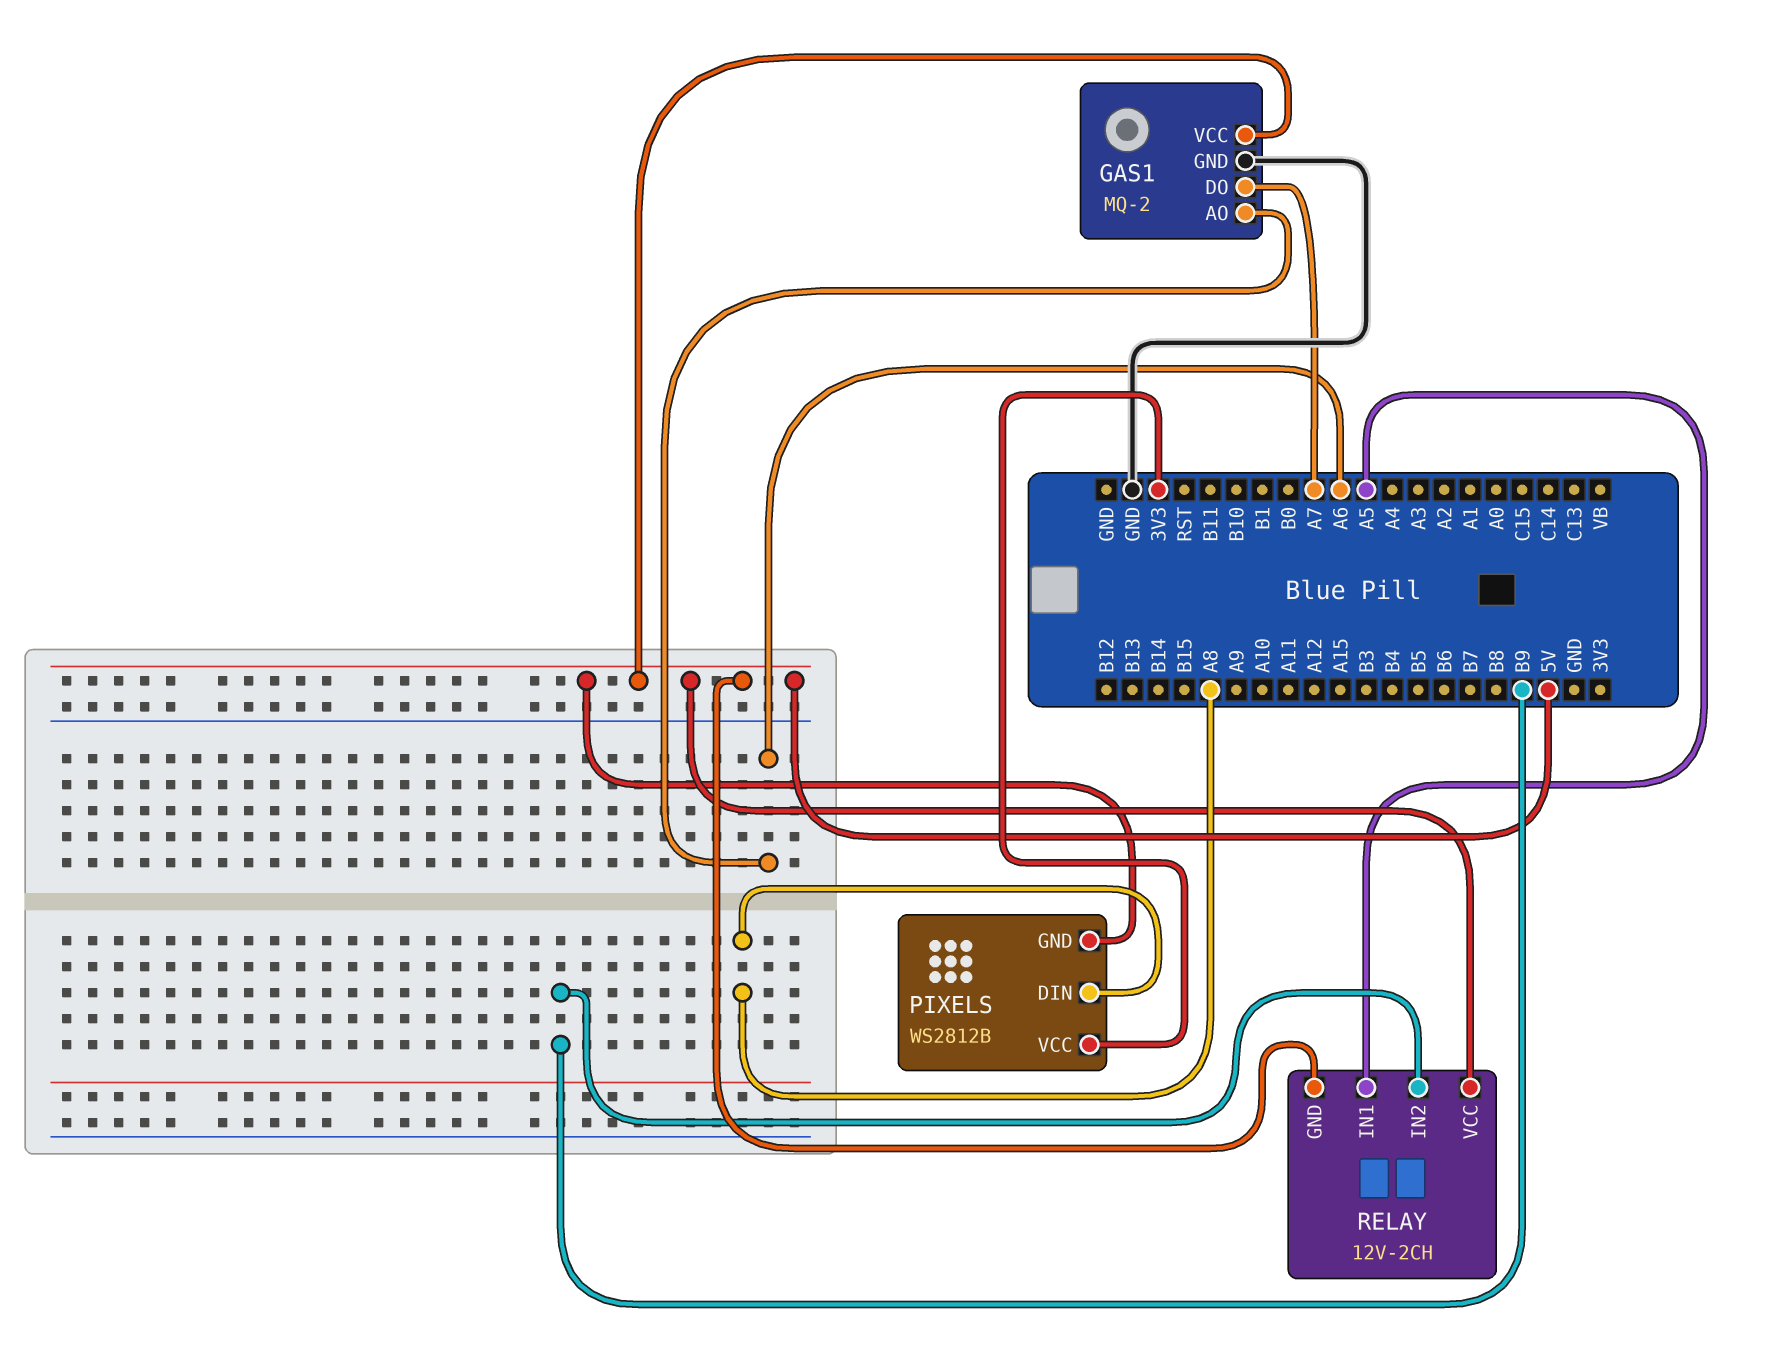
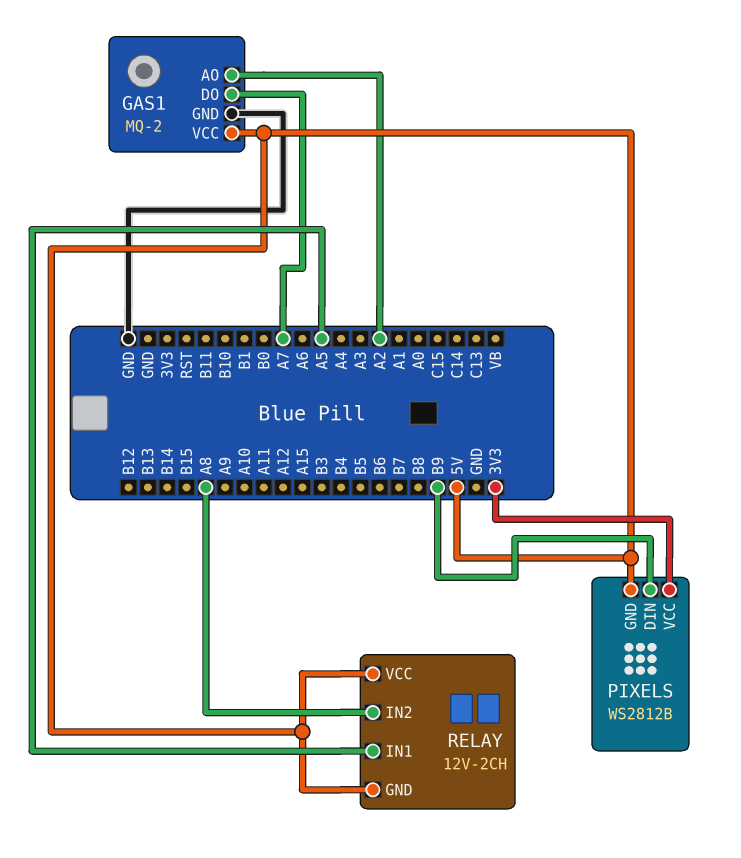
GAS1 pin AO: A6 -> A2
PIXELS pin DIN: A8 -> B9
RELAY pin IN2: B9 -> A8

